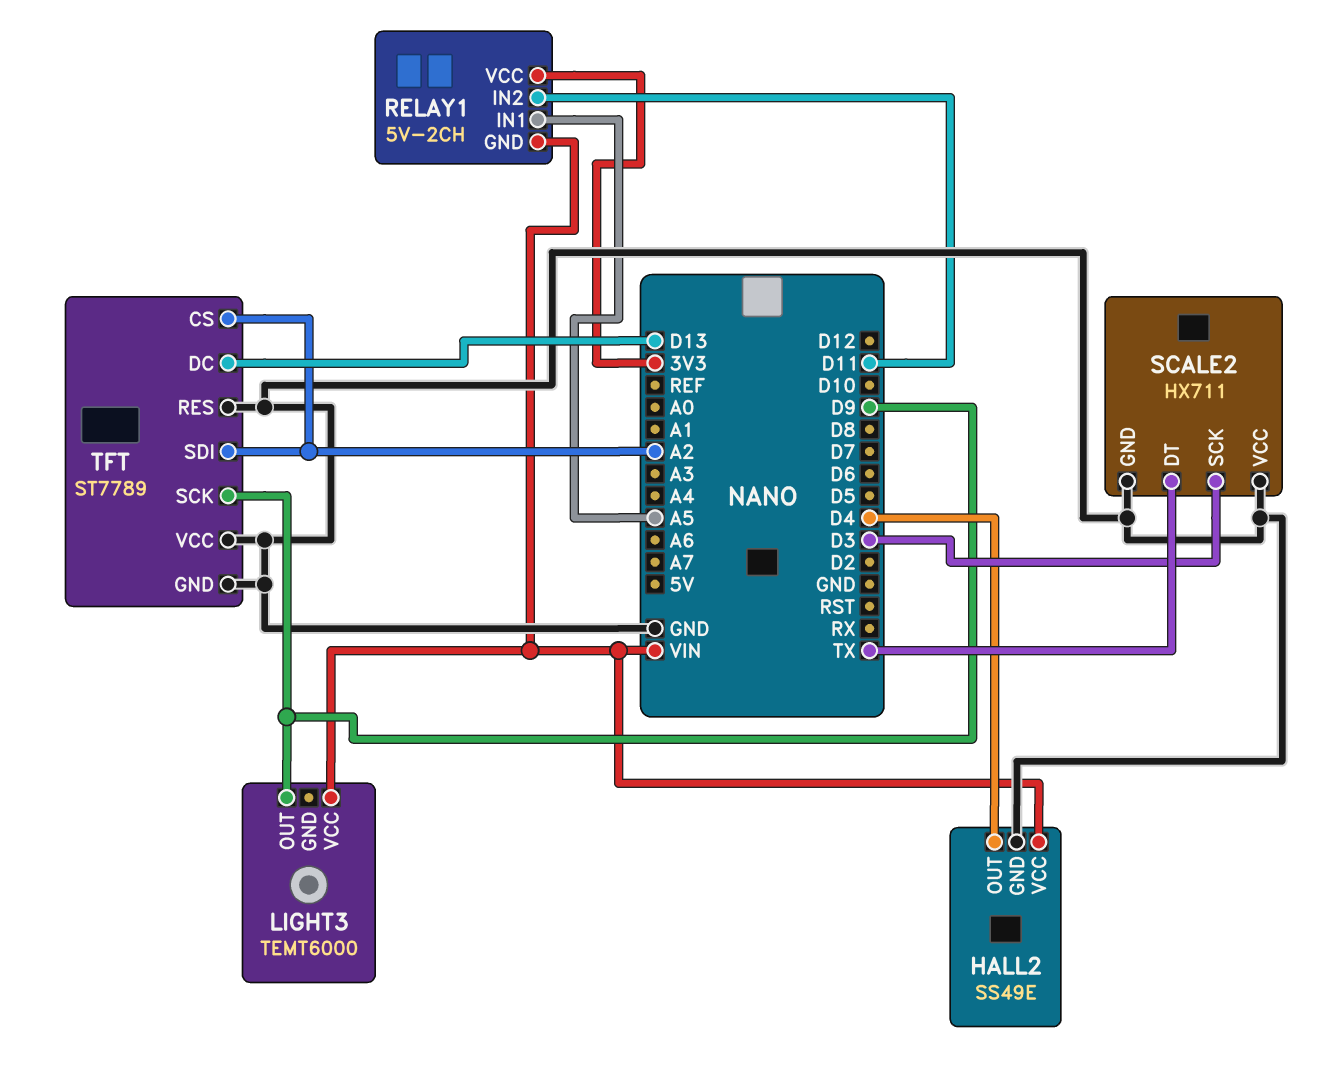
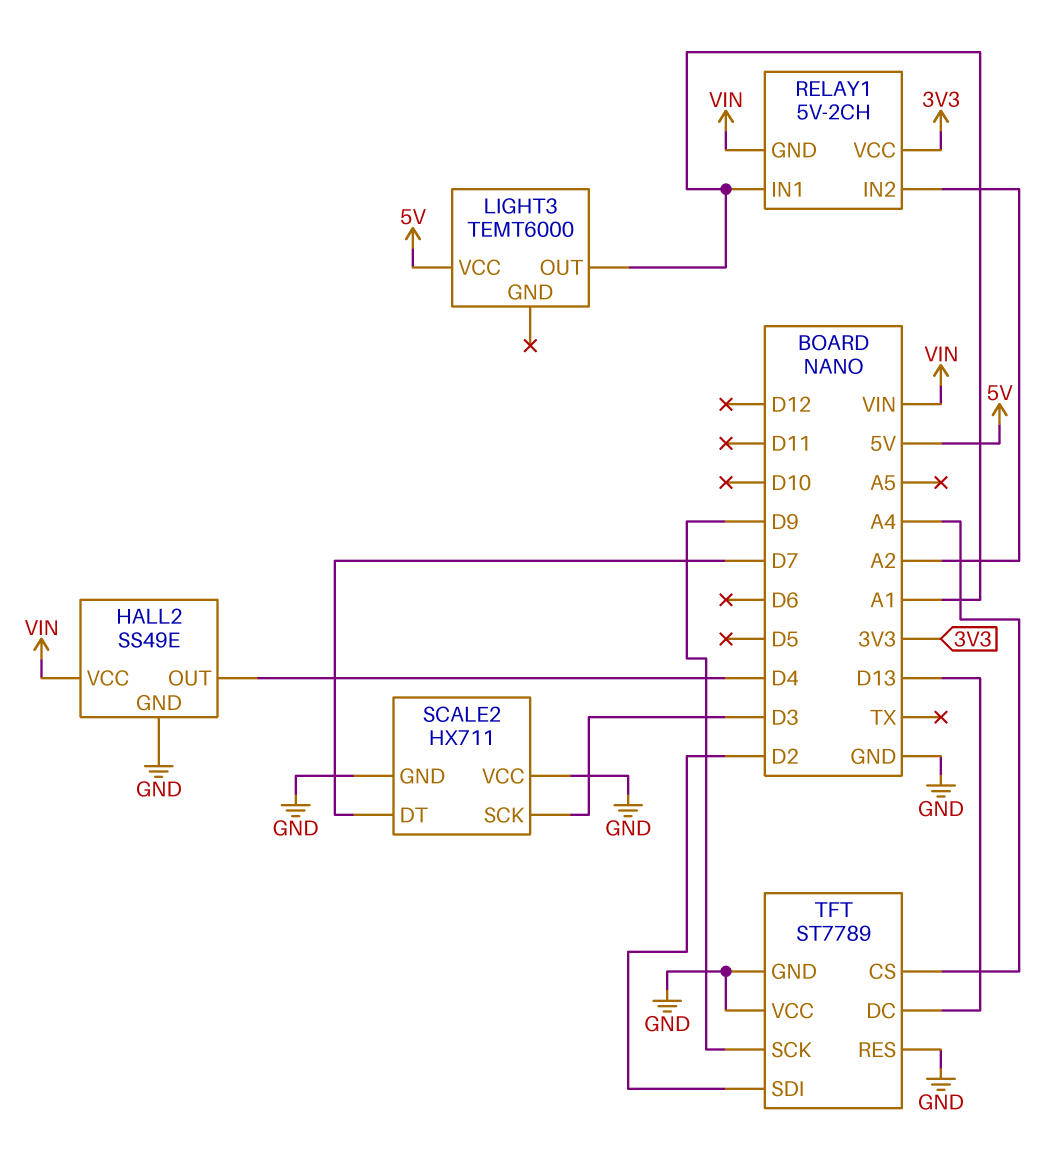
LIGHT3 pin OUT: D9 -> A1
LIGHT3 pin VCC: VIN -> 5V
RELAY1 pin IN1: A5 -> A1
RELAY1 pin IN2: D11 -> A2
SCALE2 pin DT: TX -> D7
TFT pin CS: A2 -> A4
TFT pin SDI: A2 -> D2

